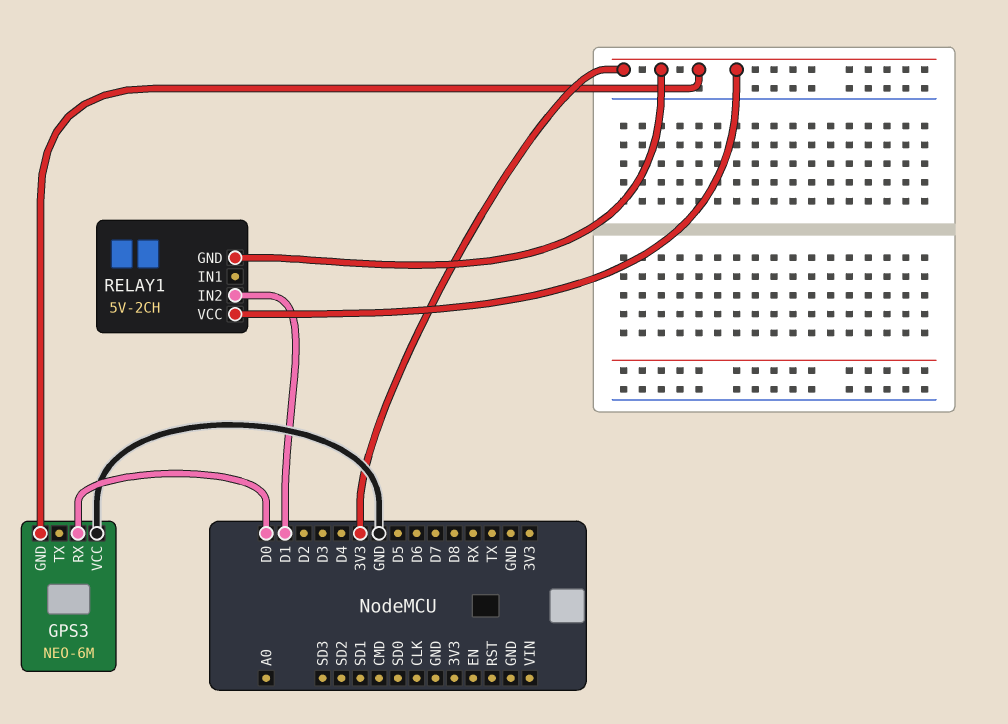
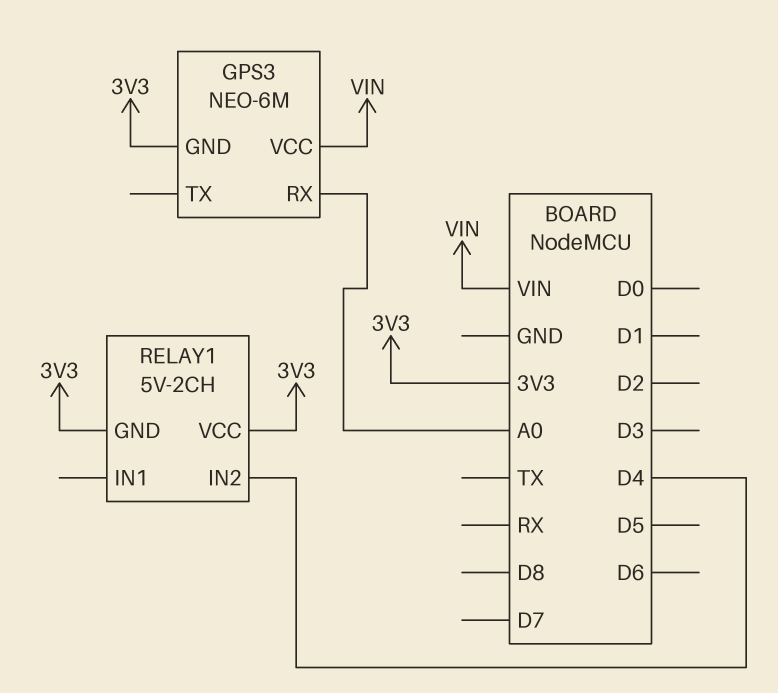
GPS3 pin RX: D0 -> A0
GPS3 pin VCC: GND -> VIN
RELAY1 pin IN2: D1 -> D4

